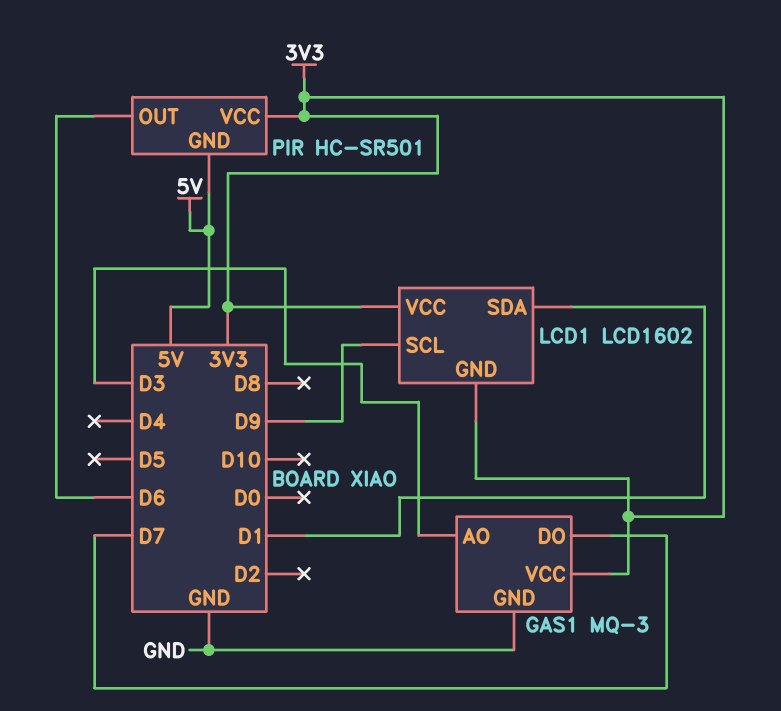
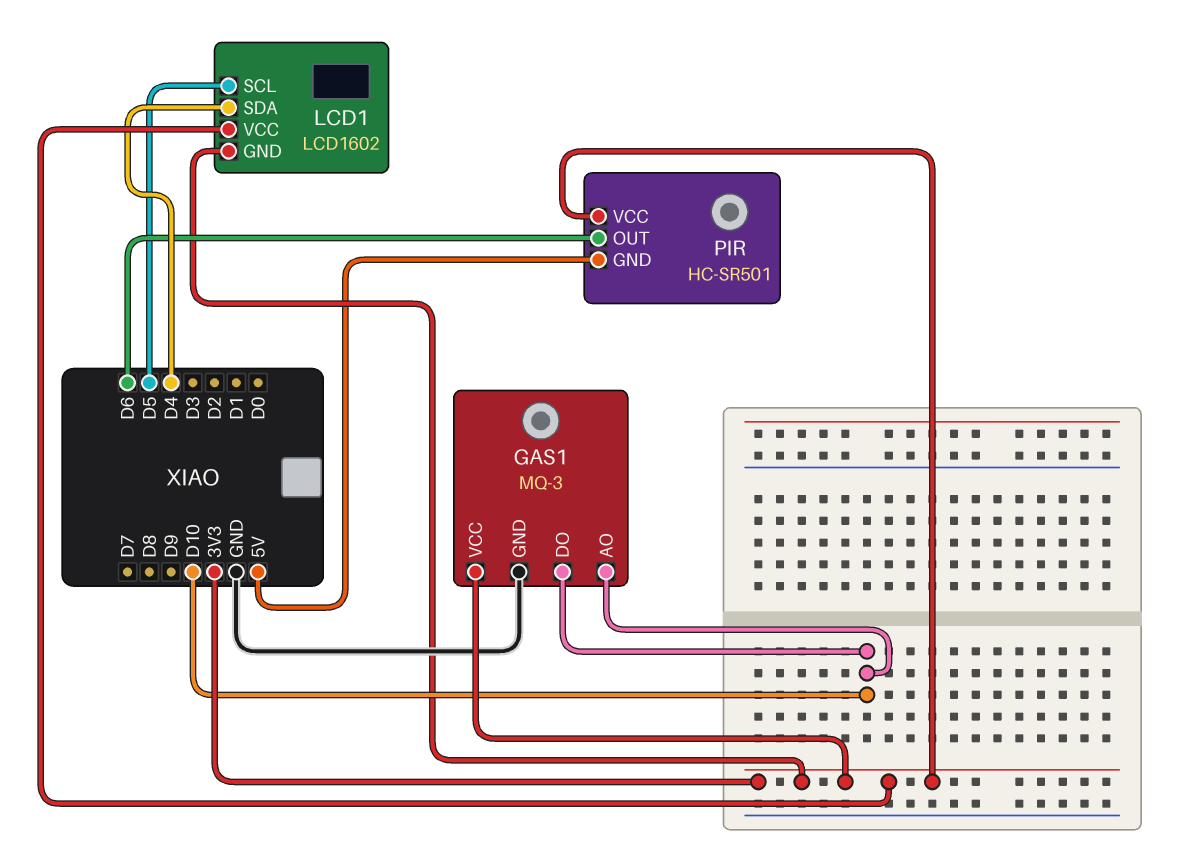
GAS1 pin AO: D3 -> D10
GAS1 pin DO: D7 -> D10
LCD1 pin SCL: D9 -> D5
LCD1 pin SDA: D1 -> D4

